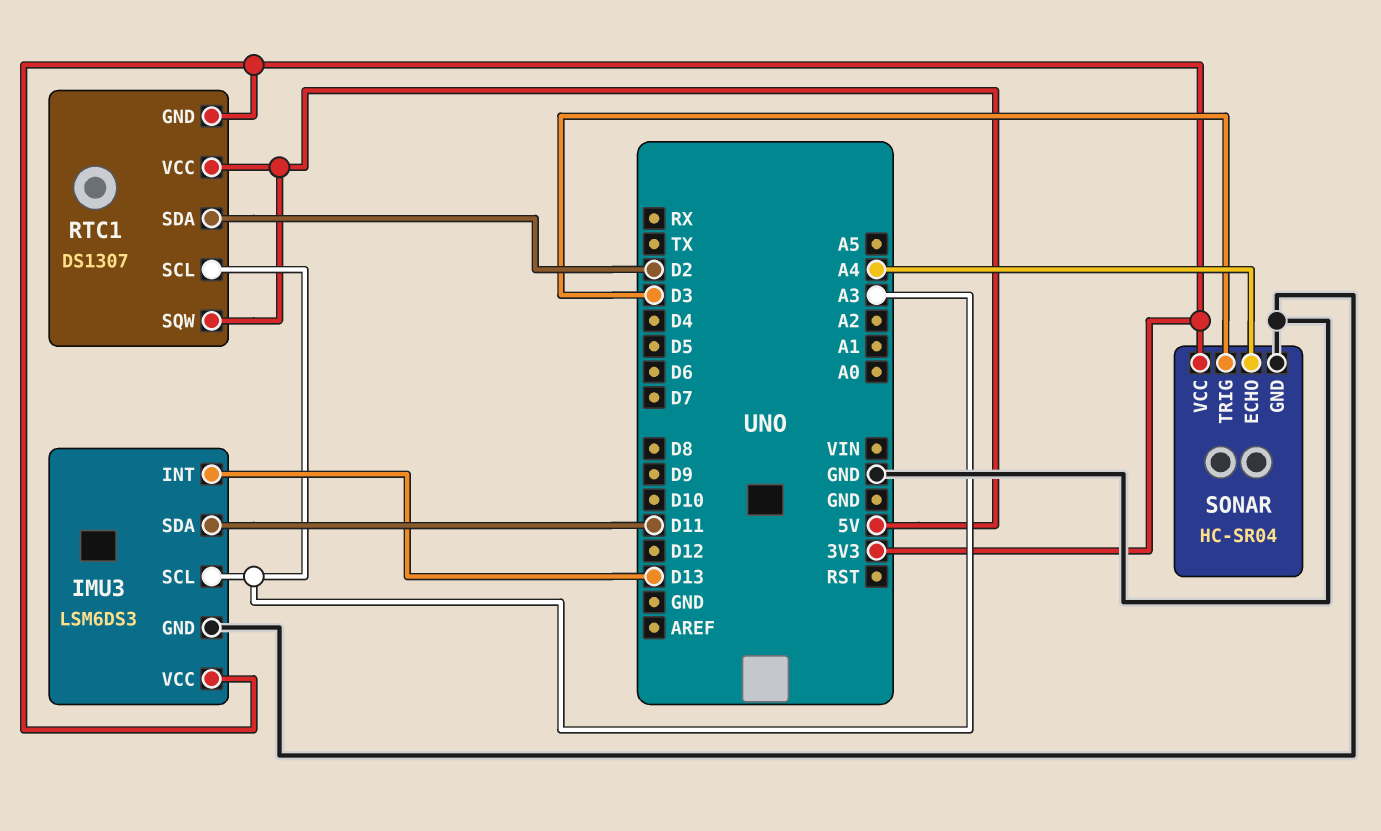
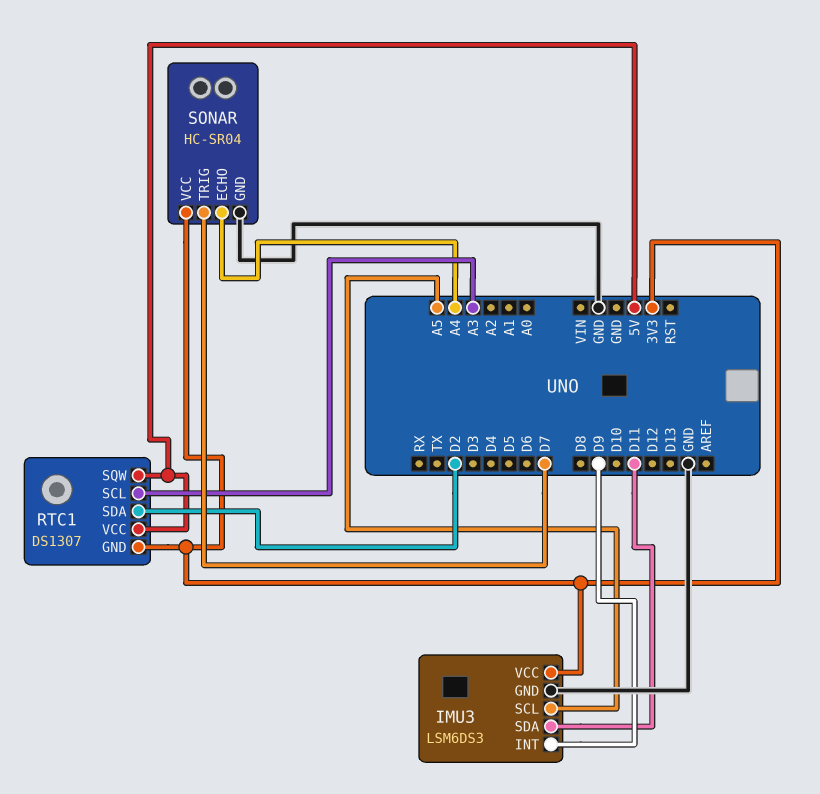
IMU3 pin INT: D13 -> D9
IMU3 pin SCL: A3 -> A5
SONAR pin TRIG: D3 -> D7

